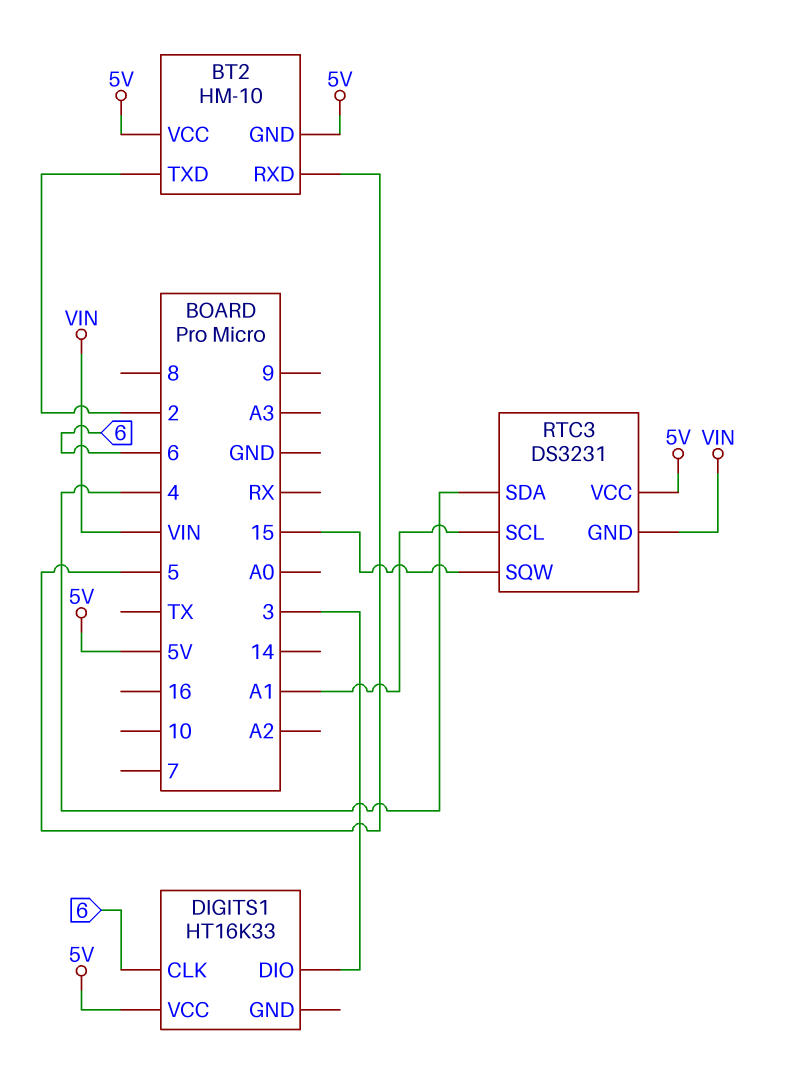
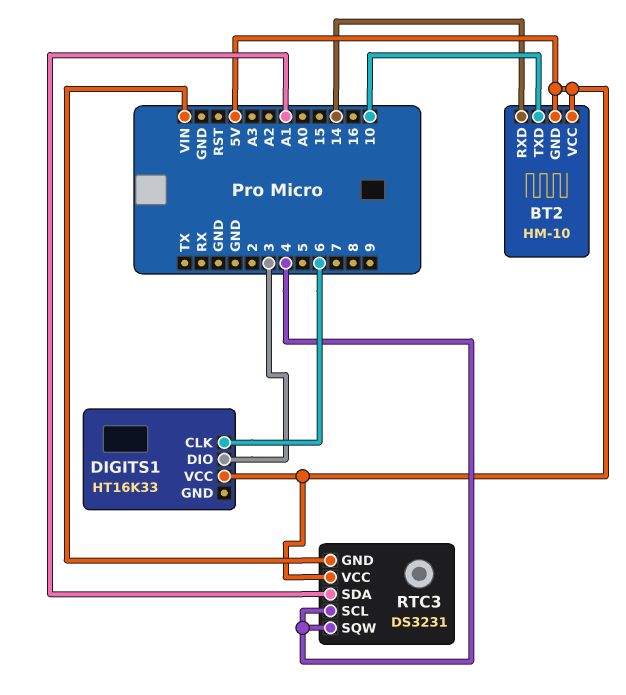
BT2 pin RXD: 5 -> 14
BT2 pin TXD: 2 -> 10
RTC3 pin SCL: A1 -> 4
RTC3 pin SDA: 4 -> A1
RTC3 pin SQW: 15 -> 4

